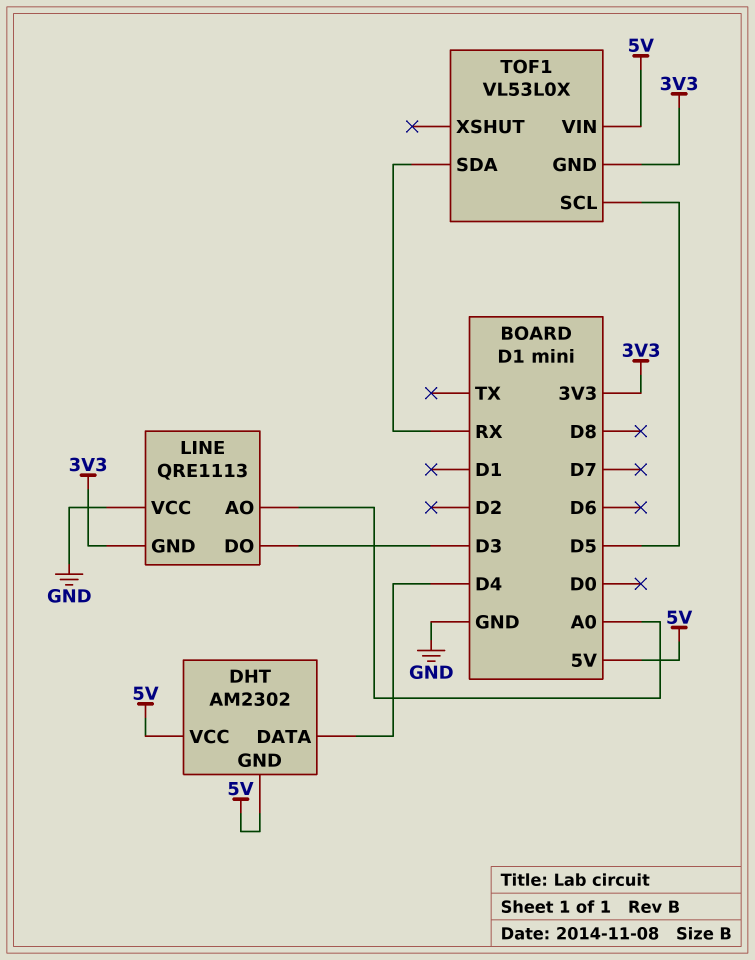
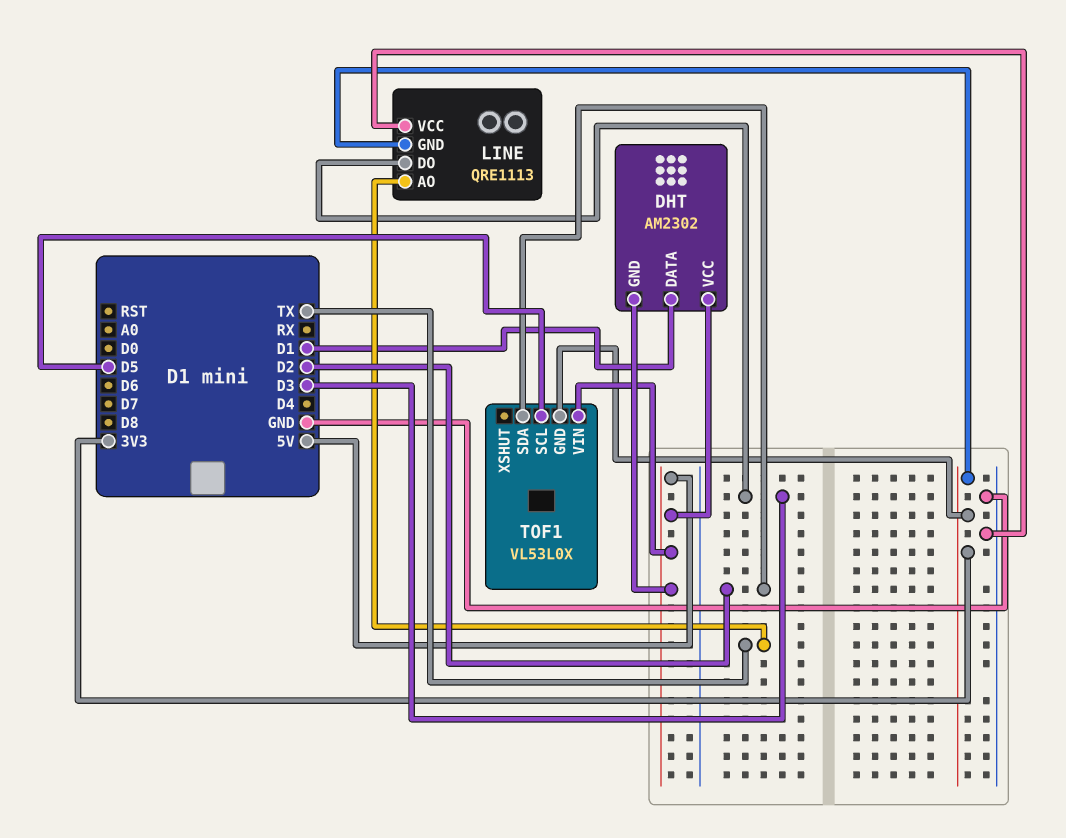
DHT pin DATA: D4 -> D1
LINE pin AO: A0 -> TX
TOF1 pin SDA: RX -> D2

